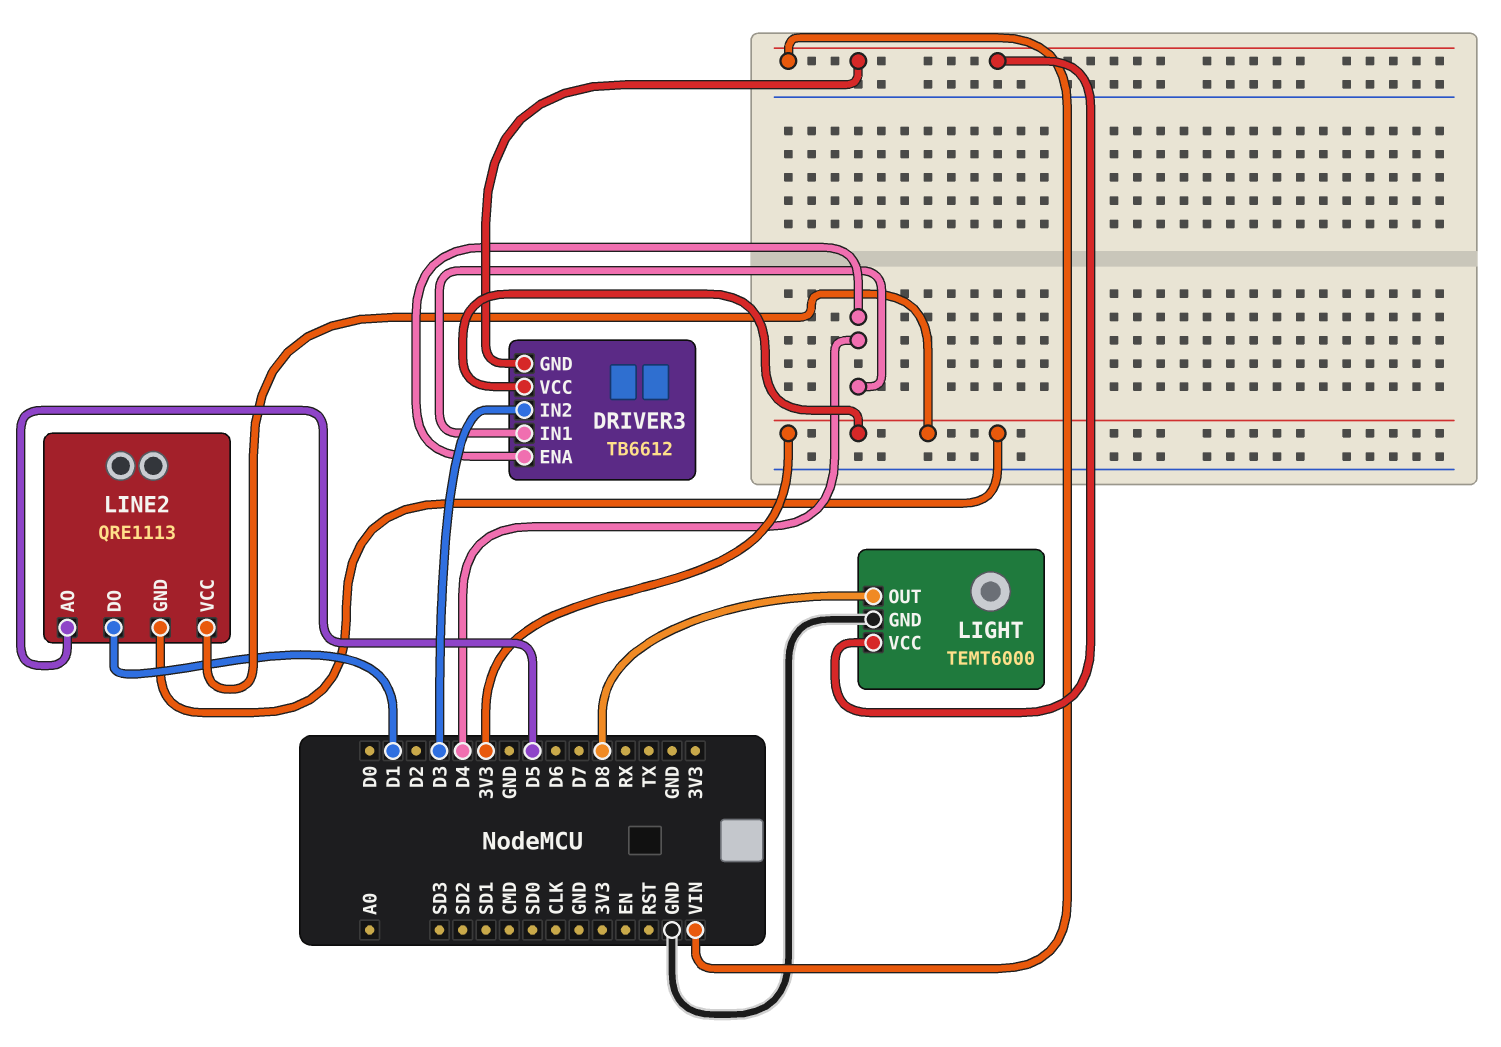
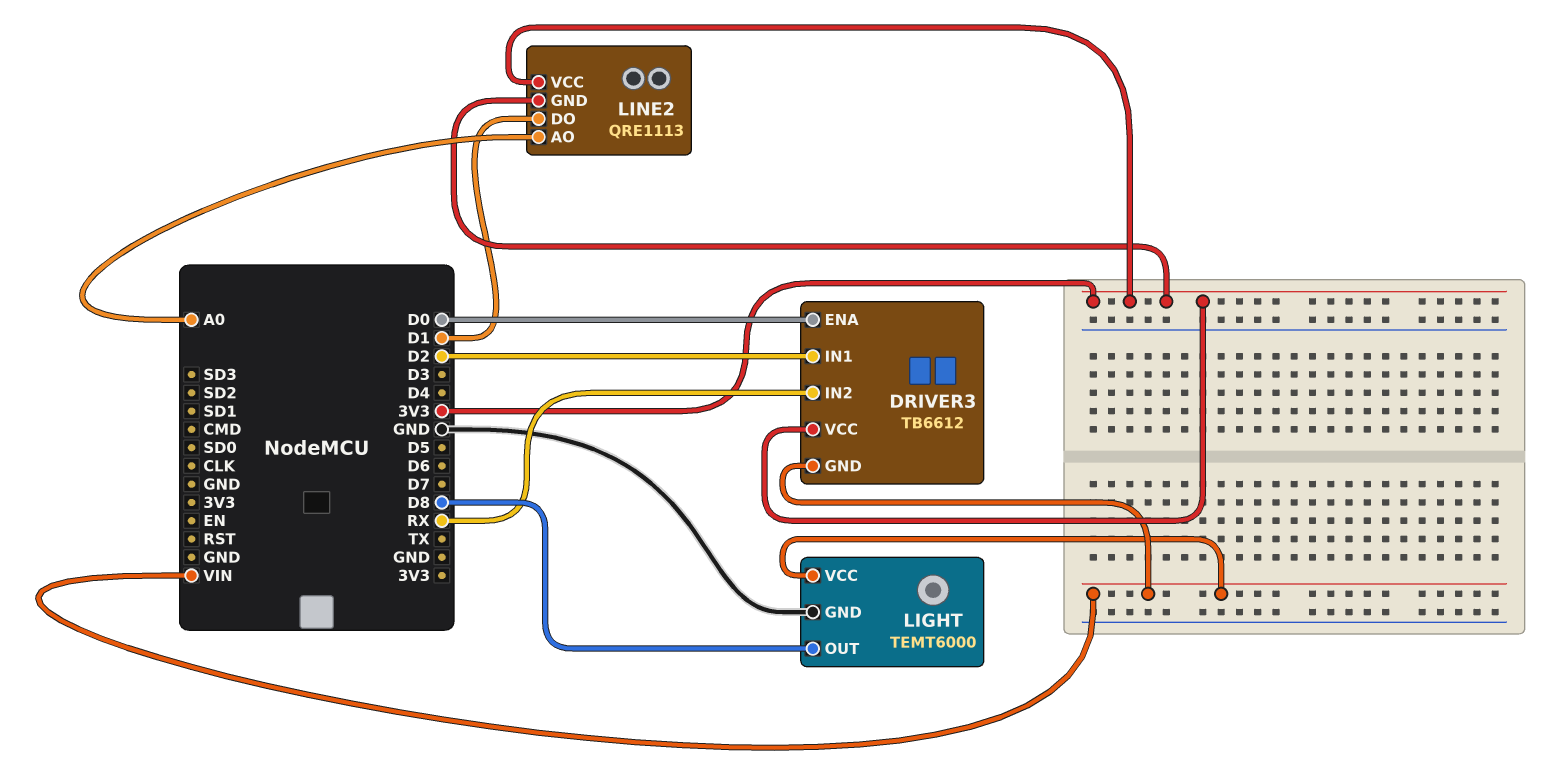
DRIVER3 pin ENA: D4 -> D0
DRIVER3 pin IN1: D4 -> D2
DRIVER3 pin IN2: D3 -> RX
LINE2 pin AO: D5 -> A0

